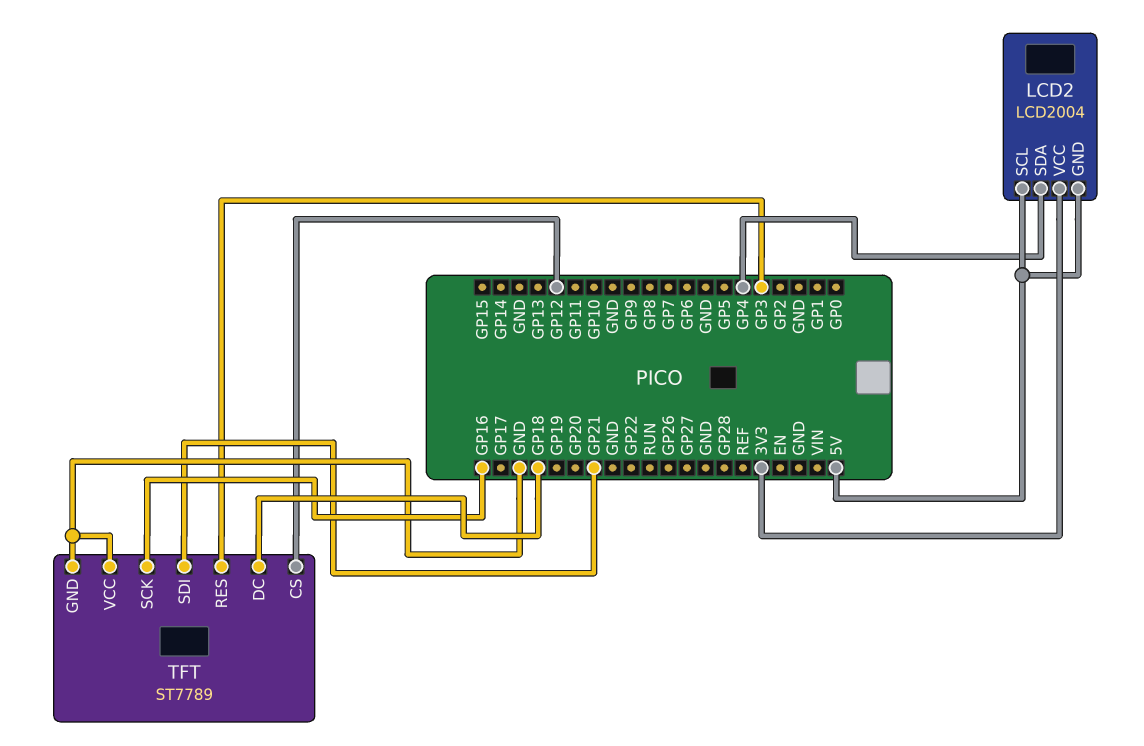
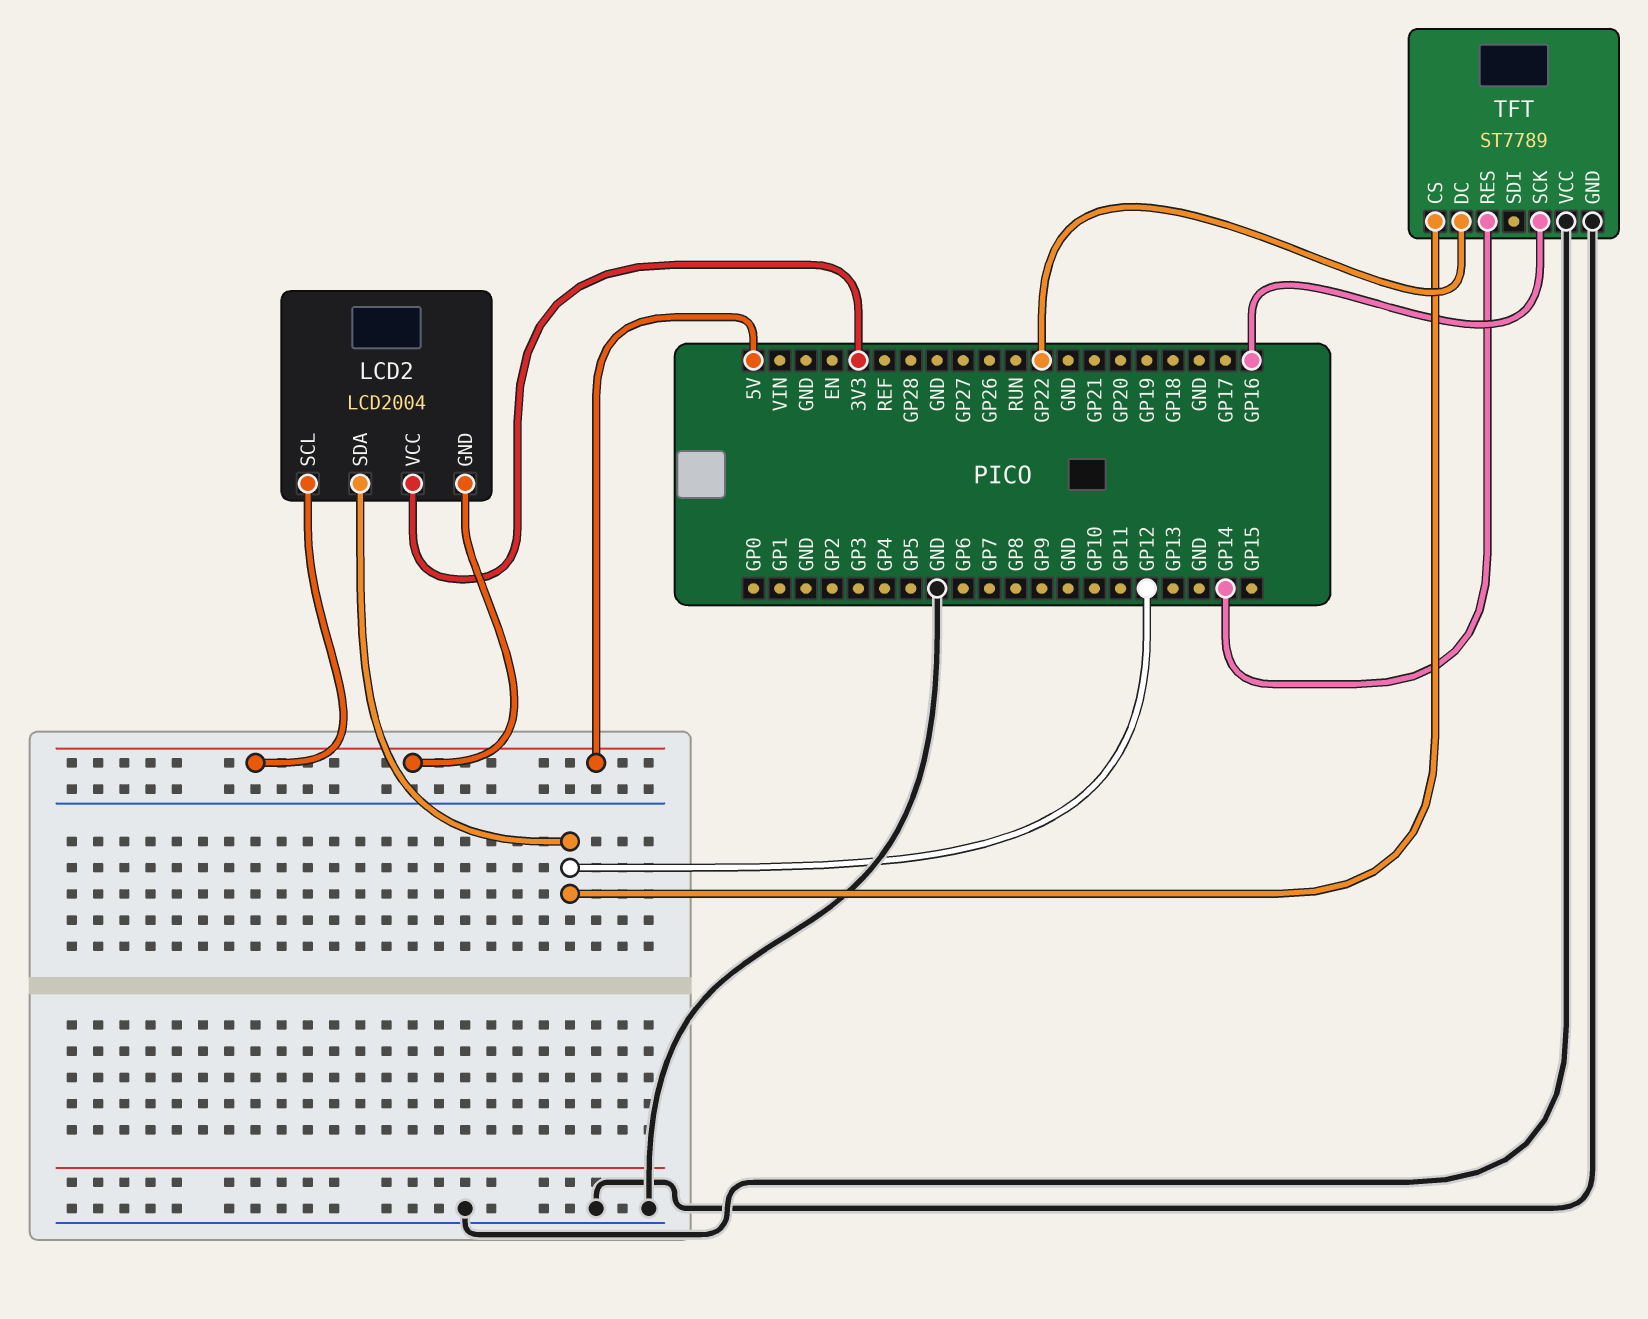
LCD2 pin SDA: GP4 -> GP12
TFT pin DC: GP18 -> GP22
TFT pin RES: GP3 -> GP14
TFT pin SDI: GP21 -> none

